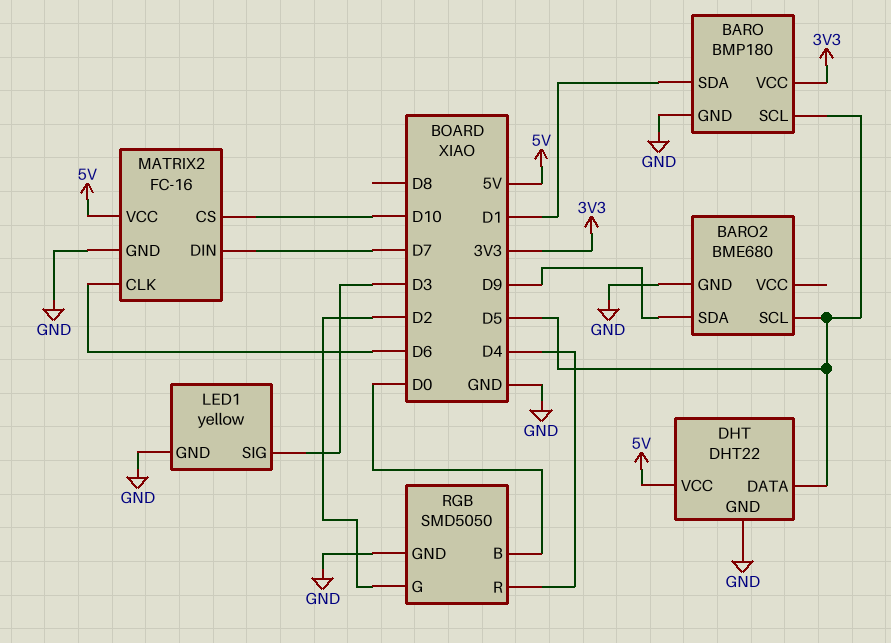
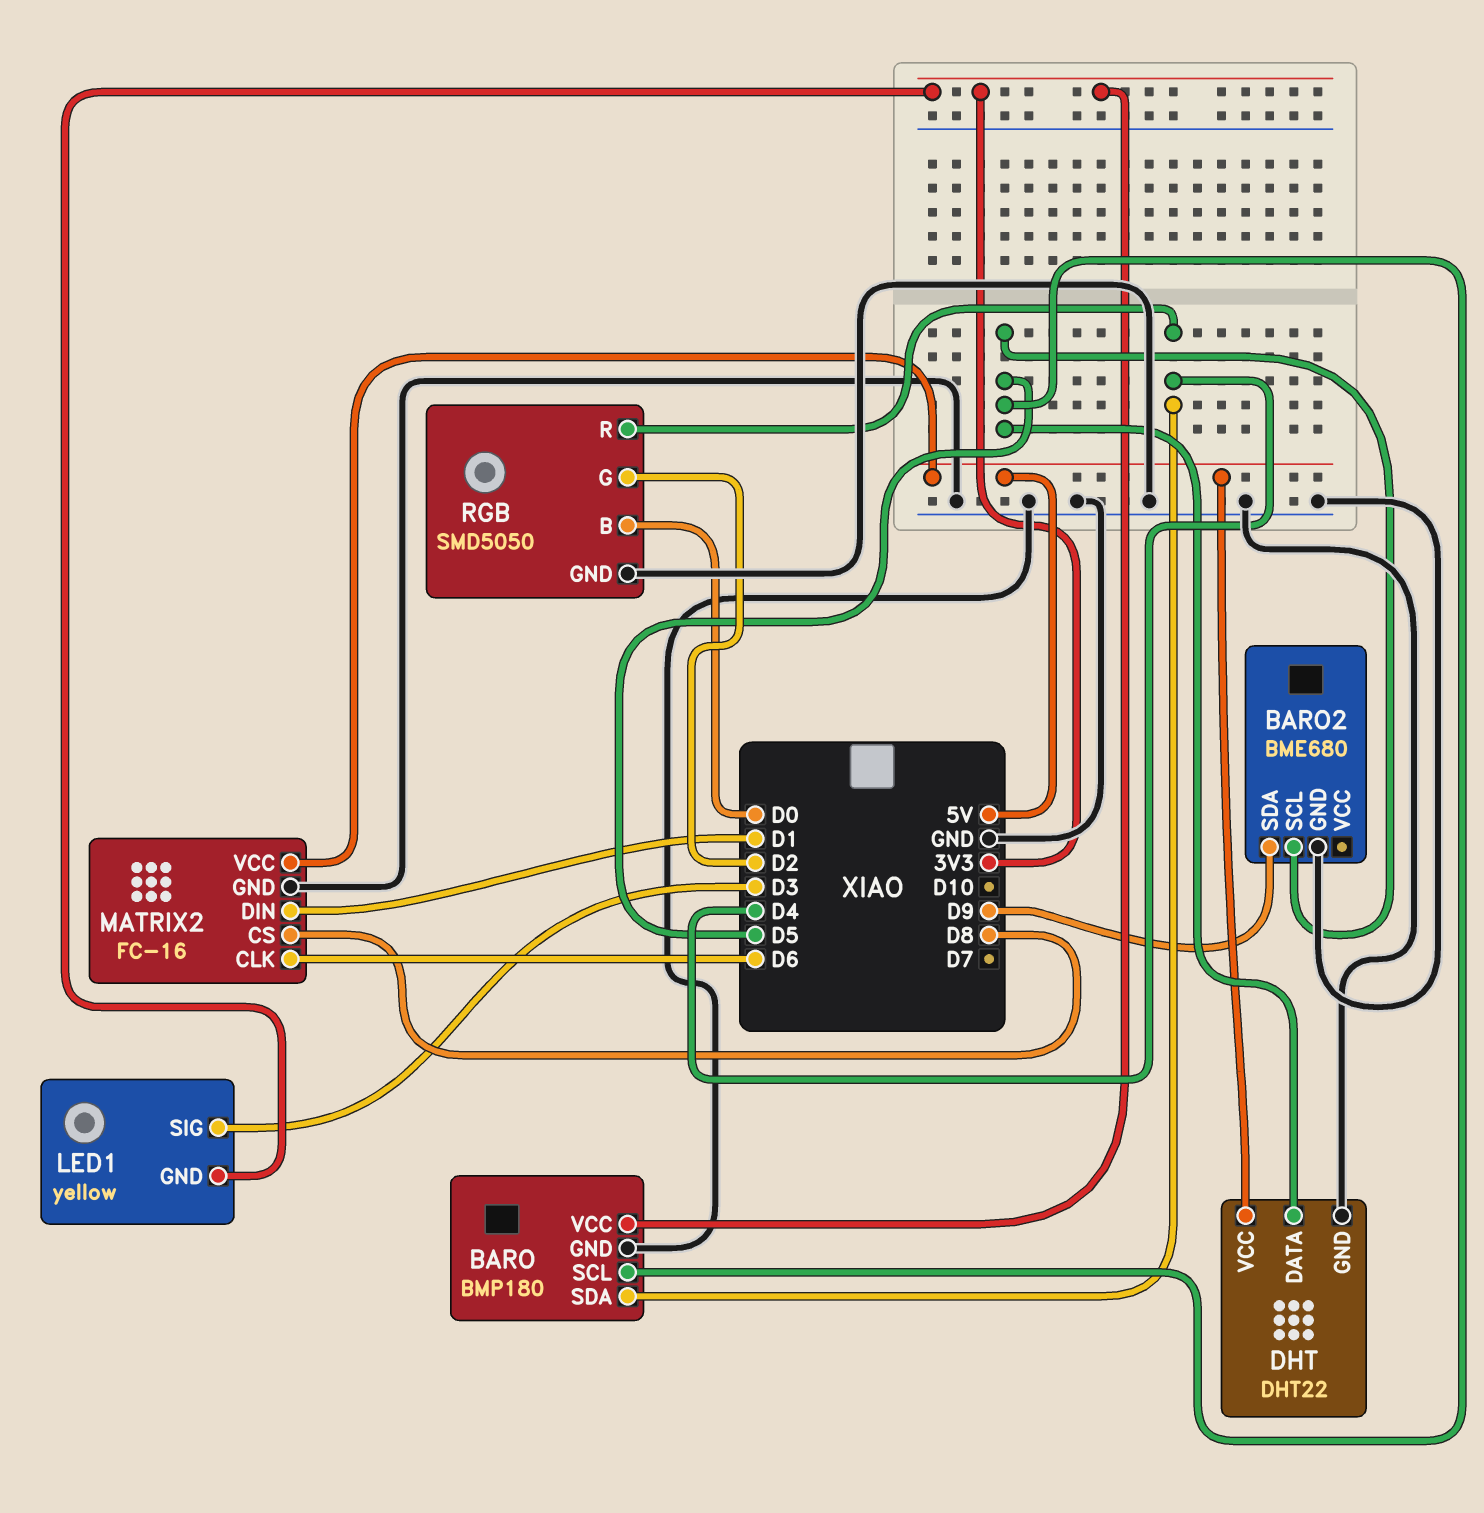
BARO pin SDA: D1 -> D4
LED1 pin GND: GND -> 3V3
MATRIX2 pin CS: D10 -> D8
MATRIX2 pin DIN: D7 -> D1

